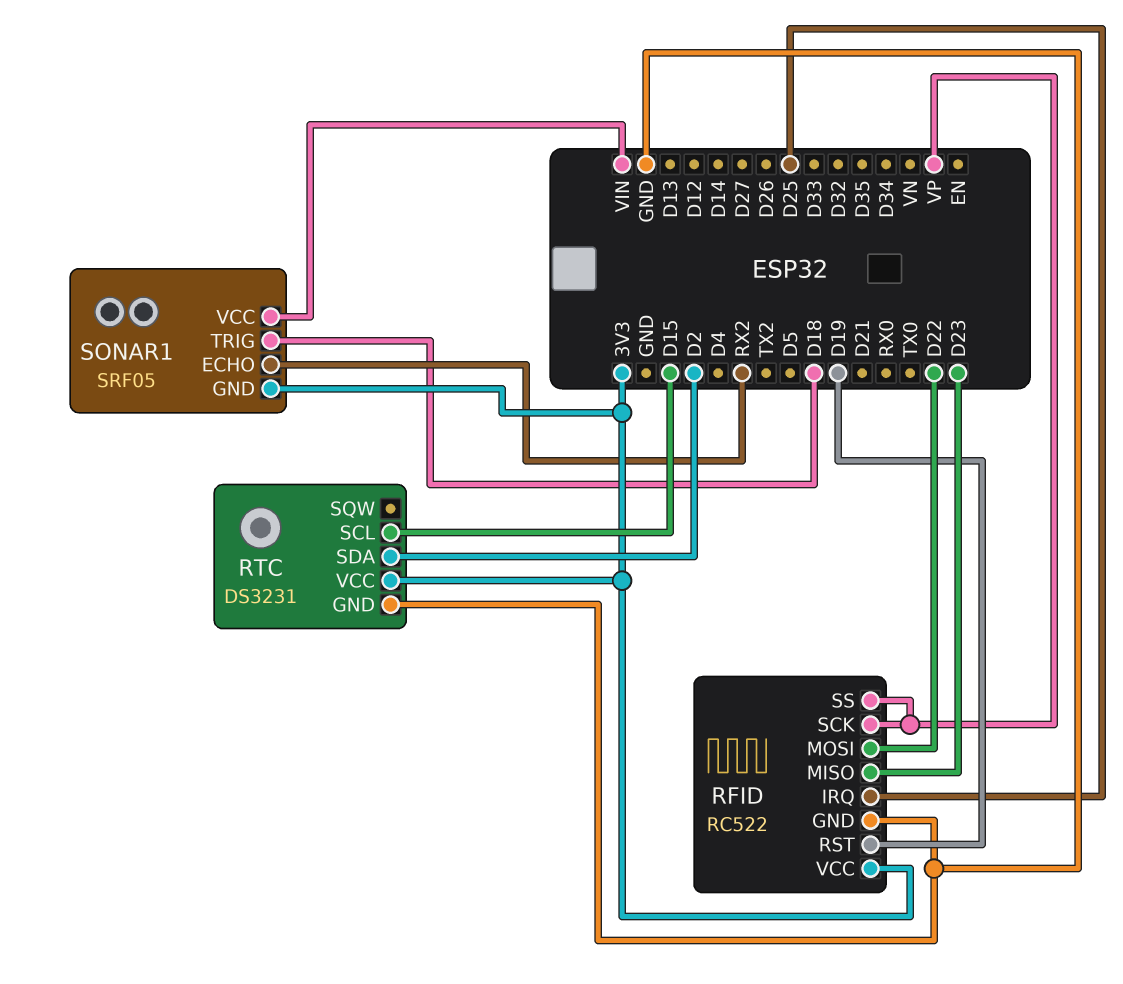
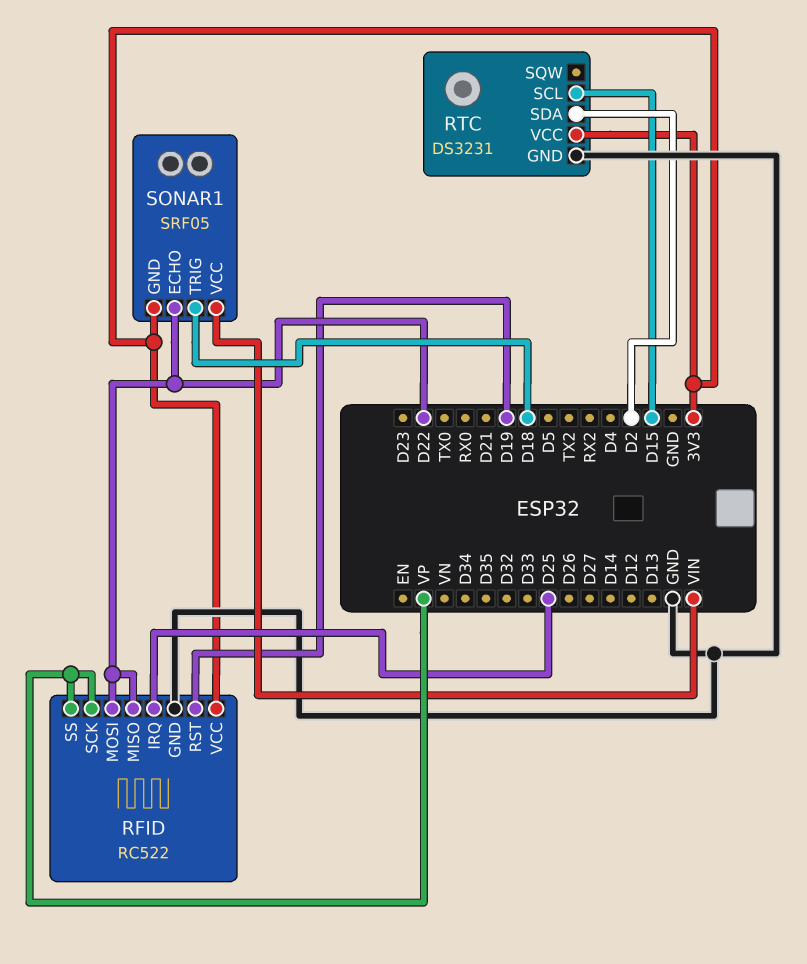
RFID pin MISO: D23 -> D22
SONAR1 pin ECHO: RX2 -> D22

